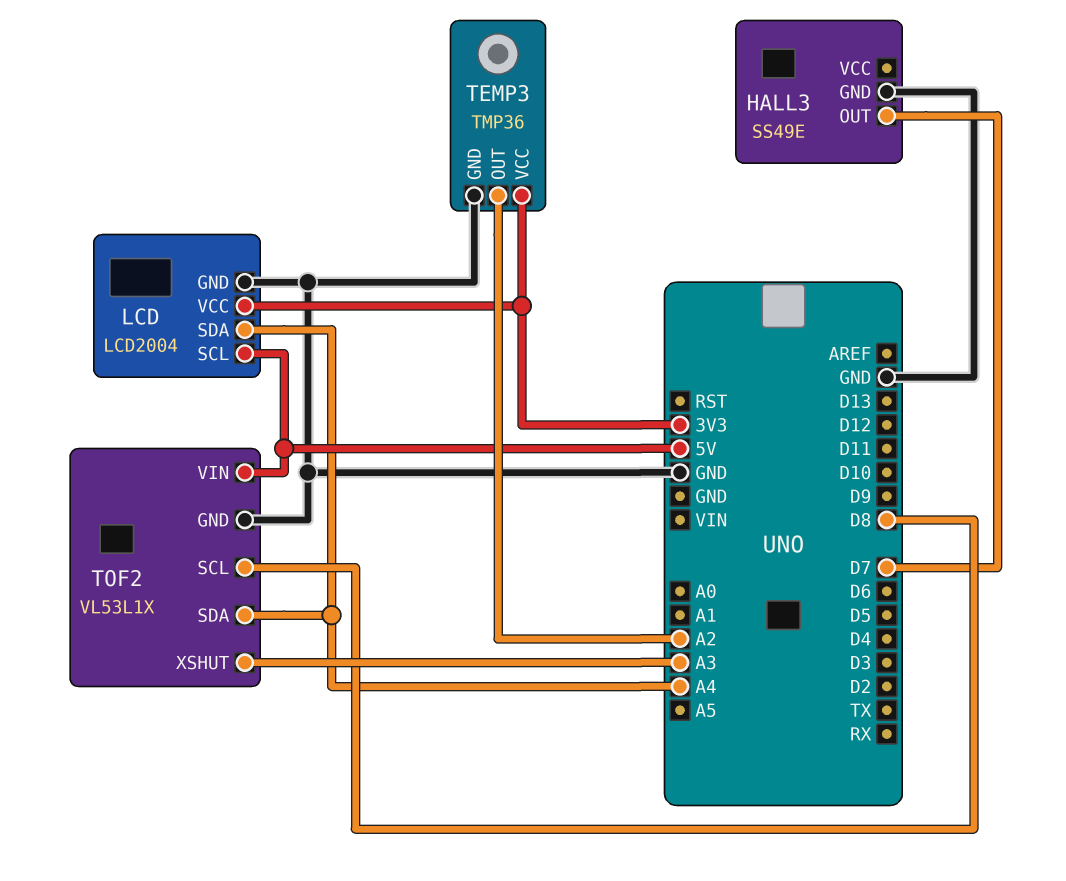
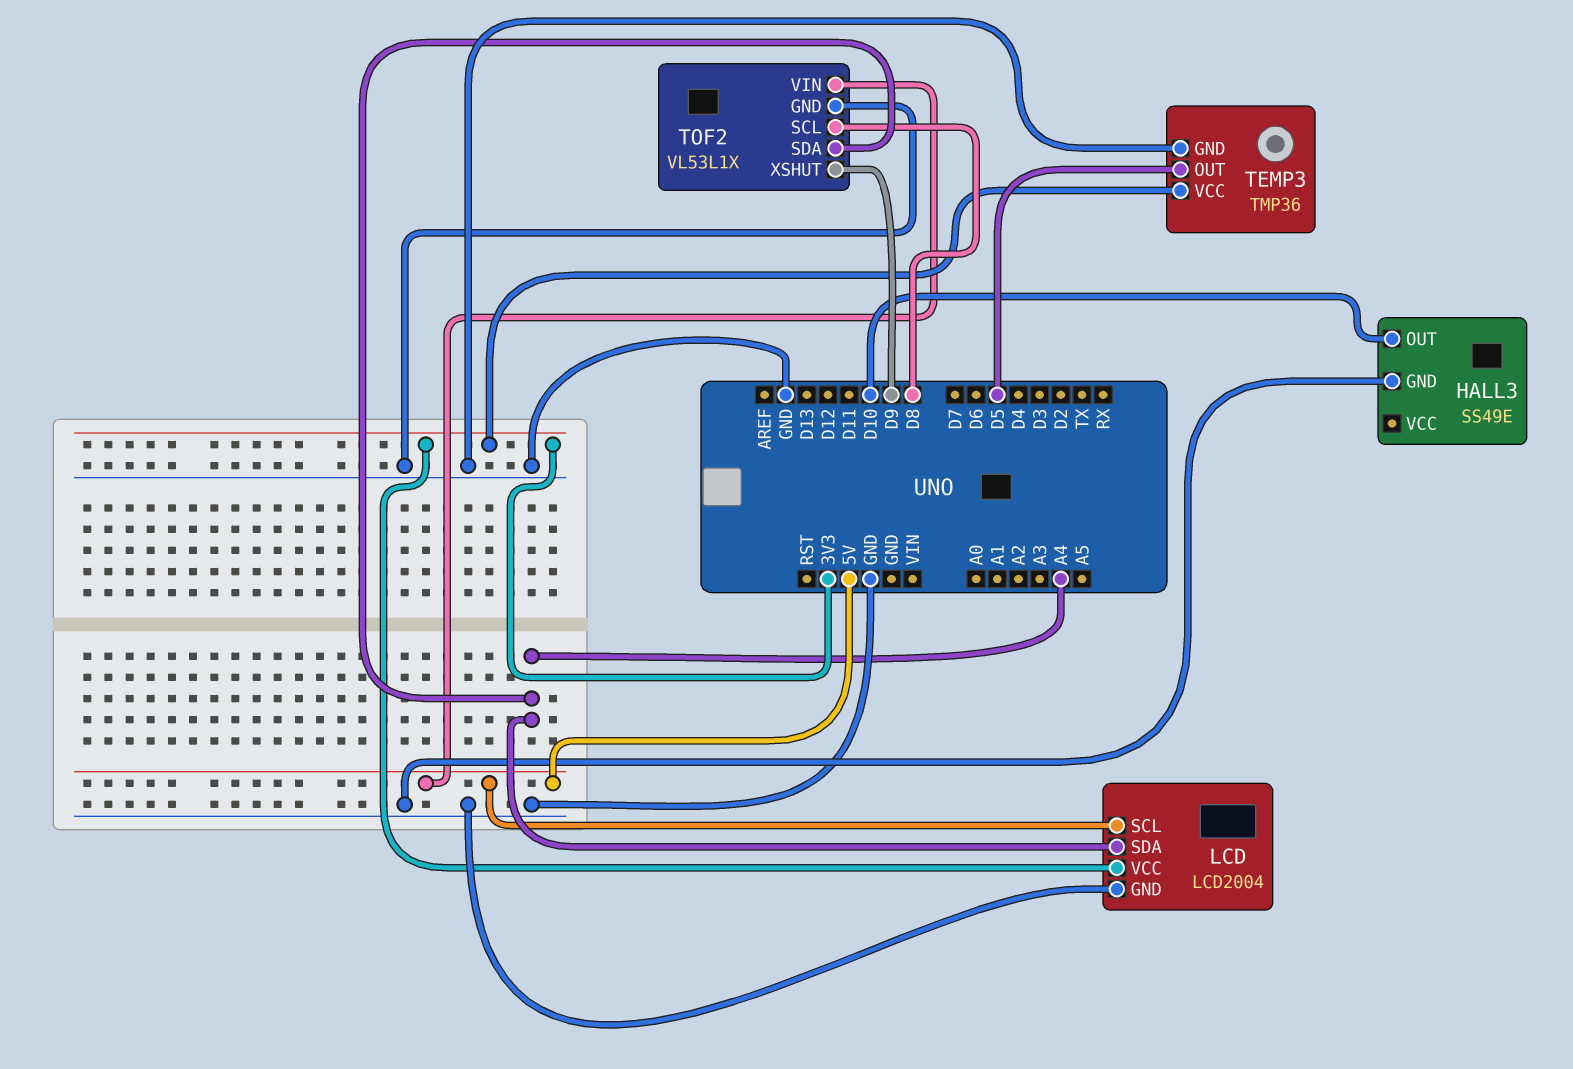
HALL3 pin OUT: D7 -> D10
TEMP3 pin OUT: A2 -> D5
TOF2 pin XSHUT: A3 -> D9

